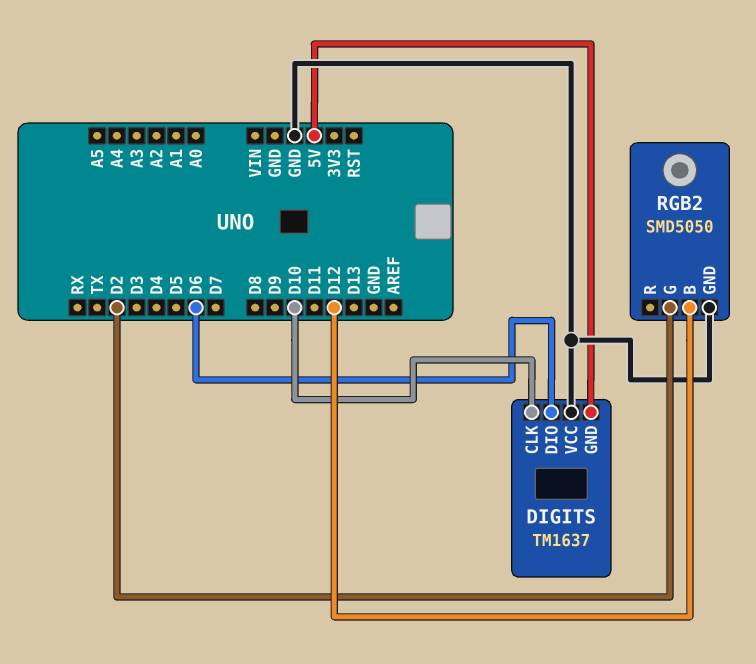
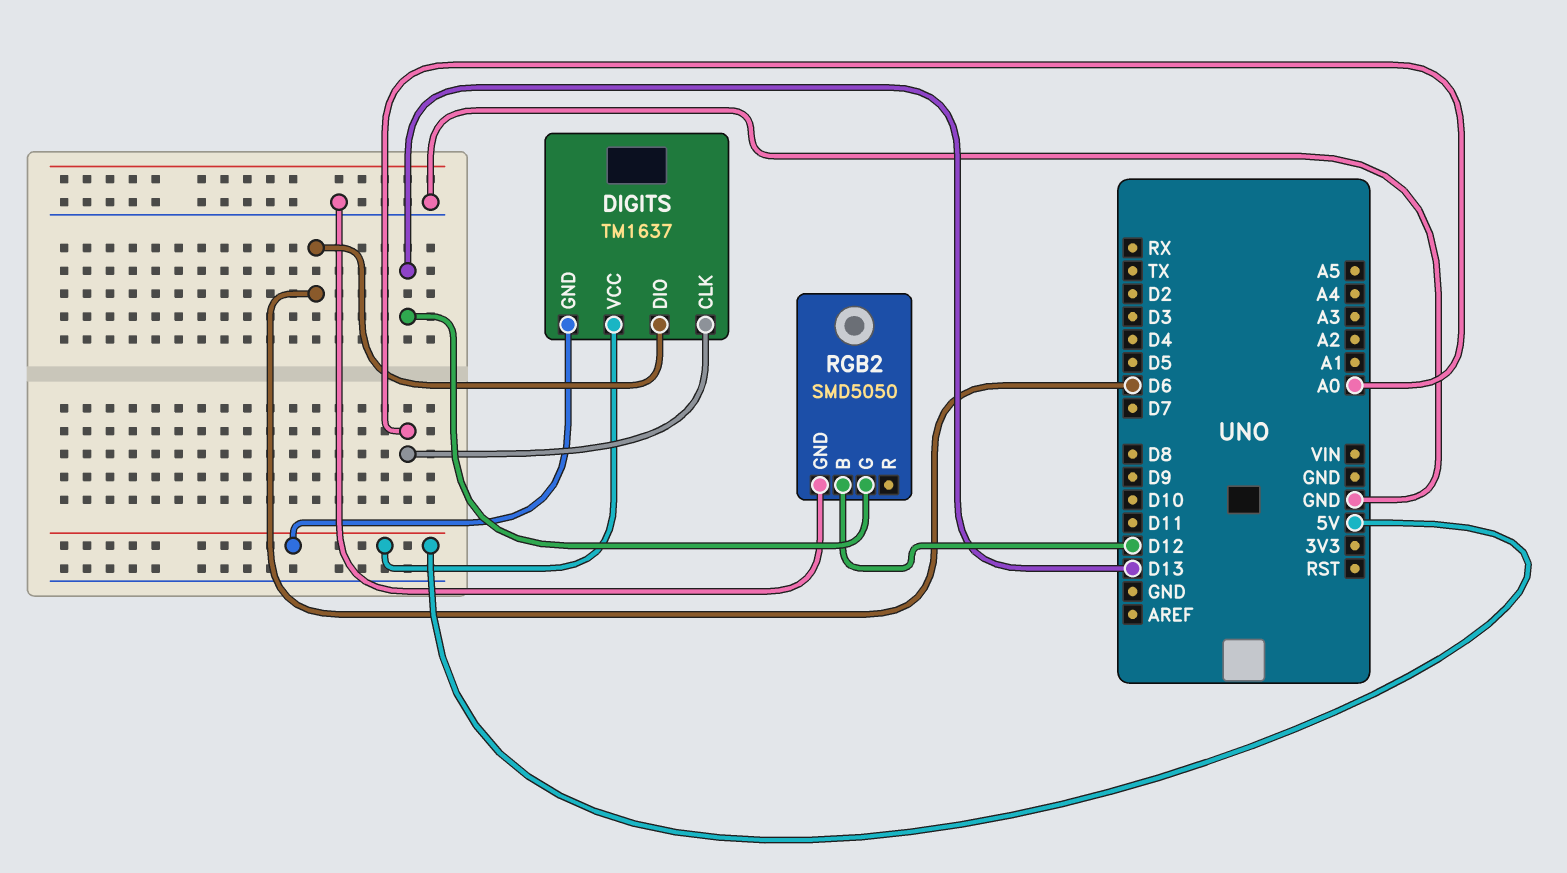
DIGITS pin CLK: D10 -> A0
DIGITS pin VCC: GND -> 5V
RGB2 pin G: D2 -> D13

